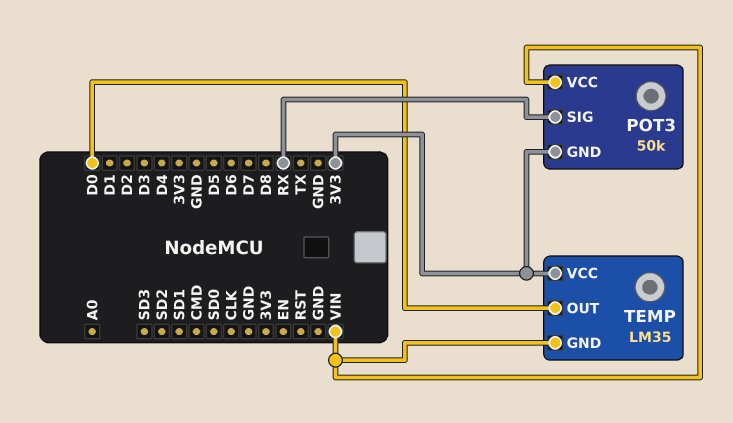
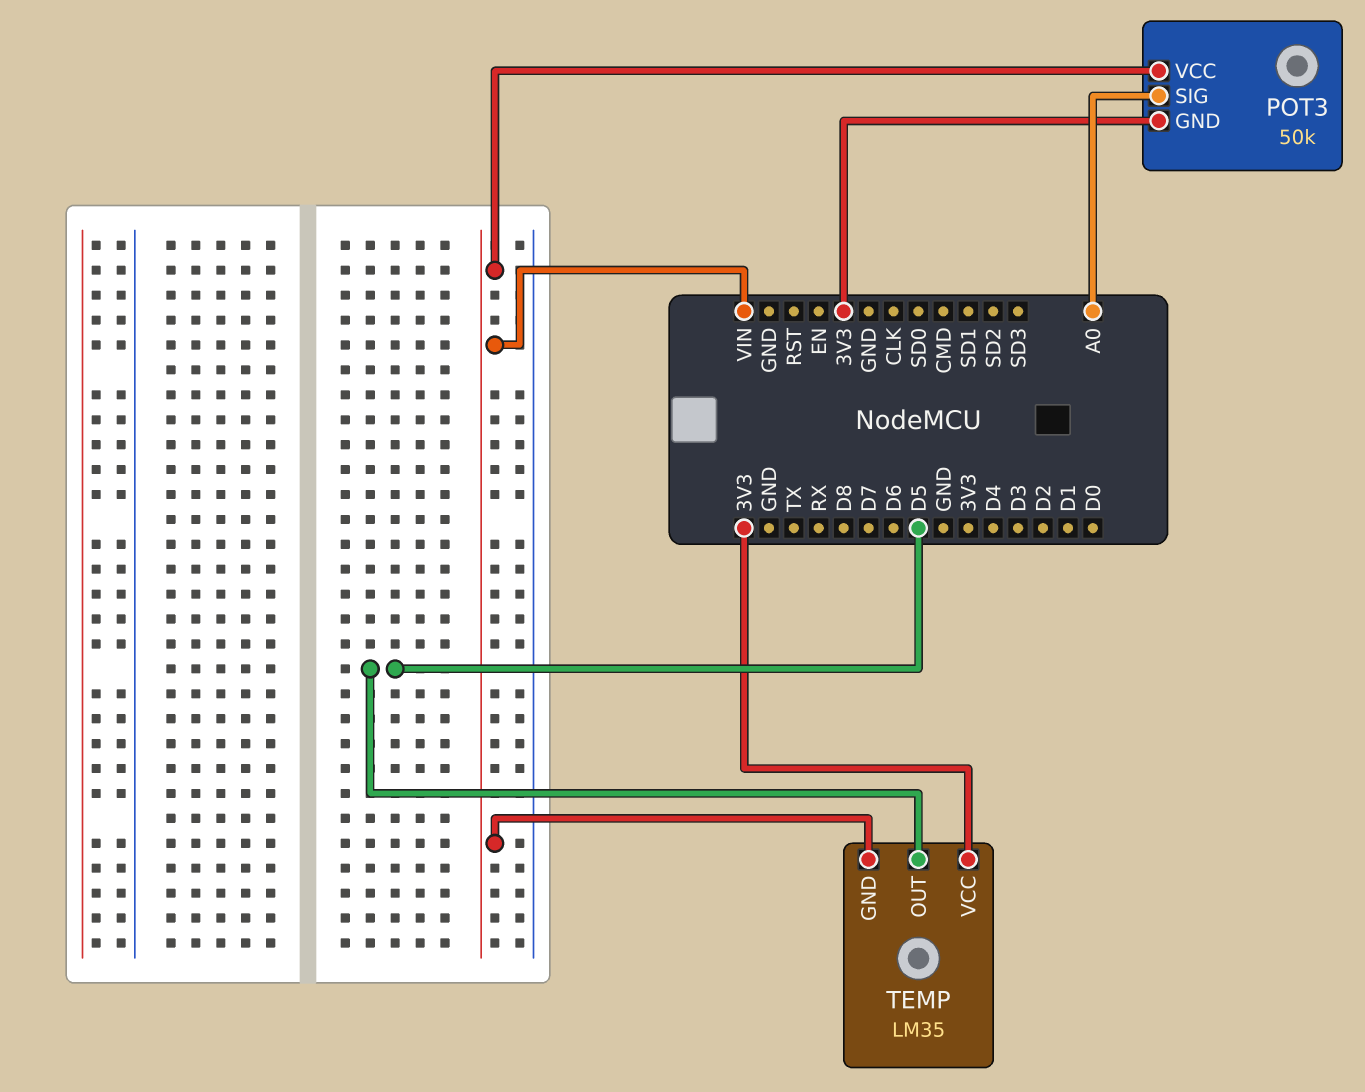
POT3 pin SIG: RX -> A0
TEMP pin OUT: D0 -> D5

